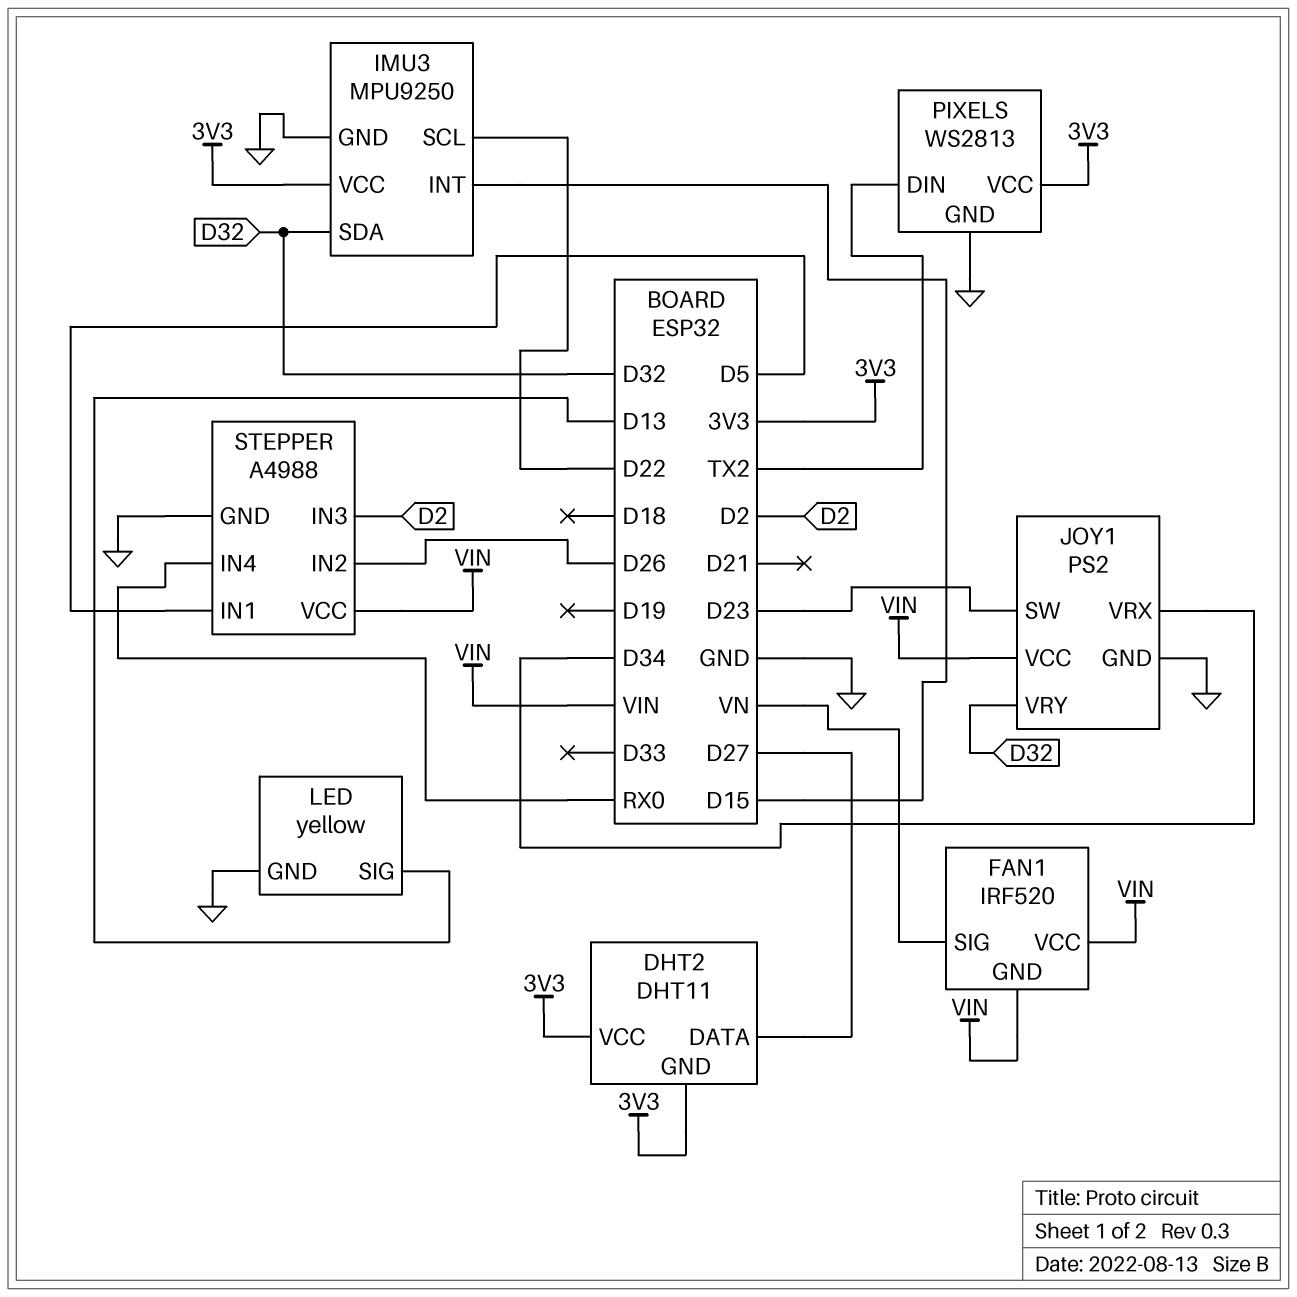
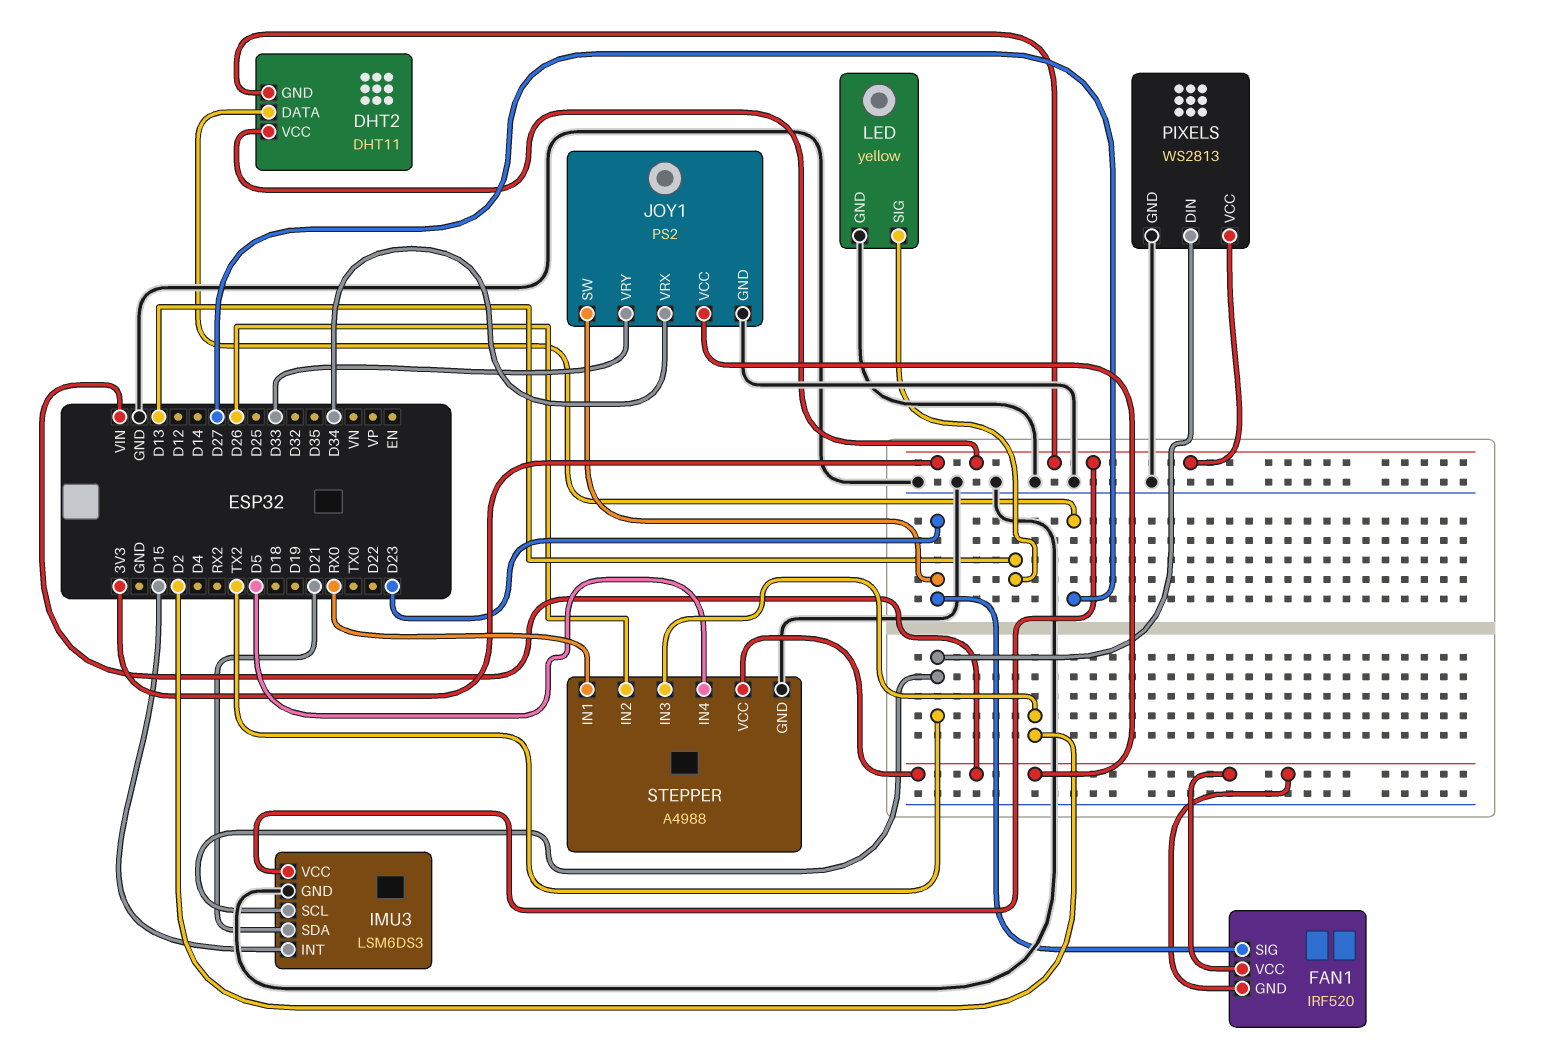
FAN1 pin SIG: VN -> D23
IMU3: MPU9250 -> LSM6DS3
IMU3 pin SCL: D22 -> TX2
IMU3 pin SDA: D32 -> D21
JOY1 pin VRY: D32 -> D33
STEPPER pin IN1: D5 -> RX0
STEPPER pin IN4: RX0 -> D5

